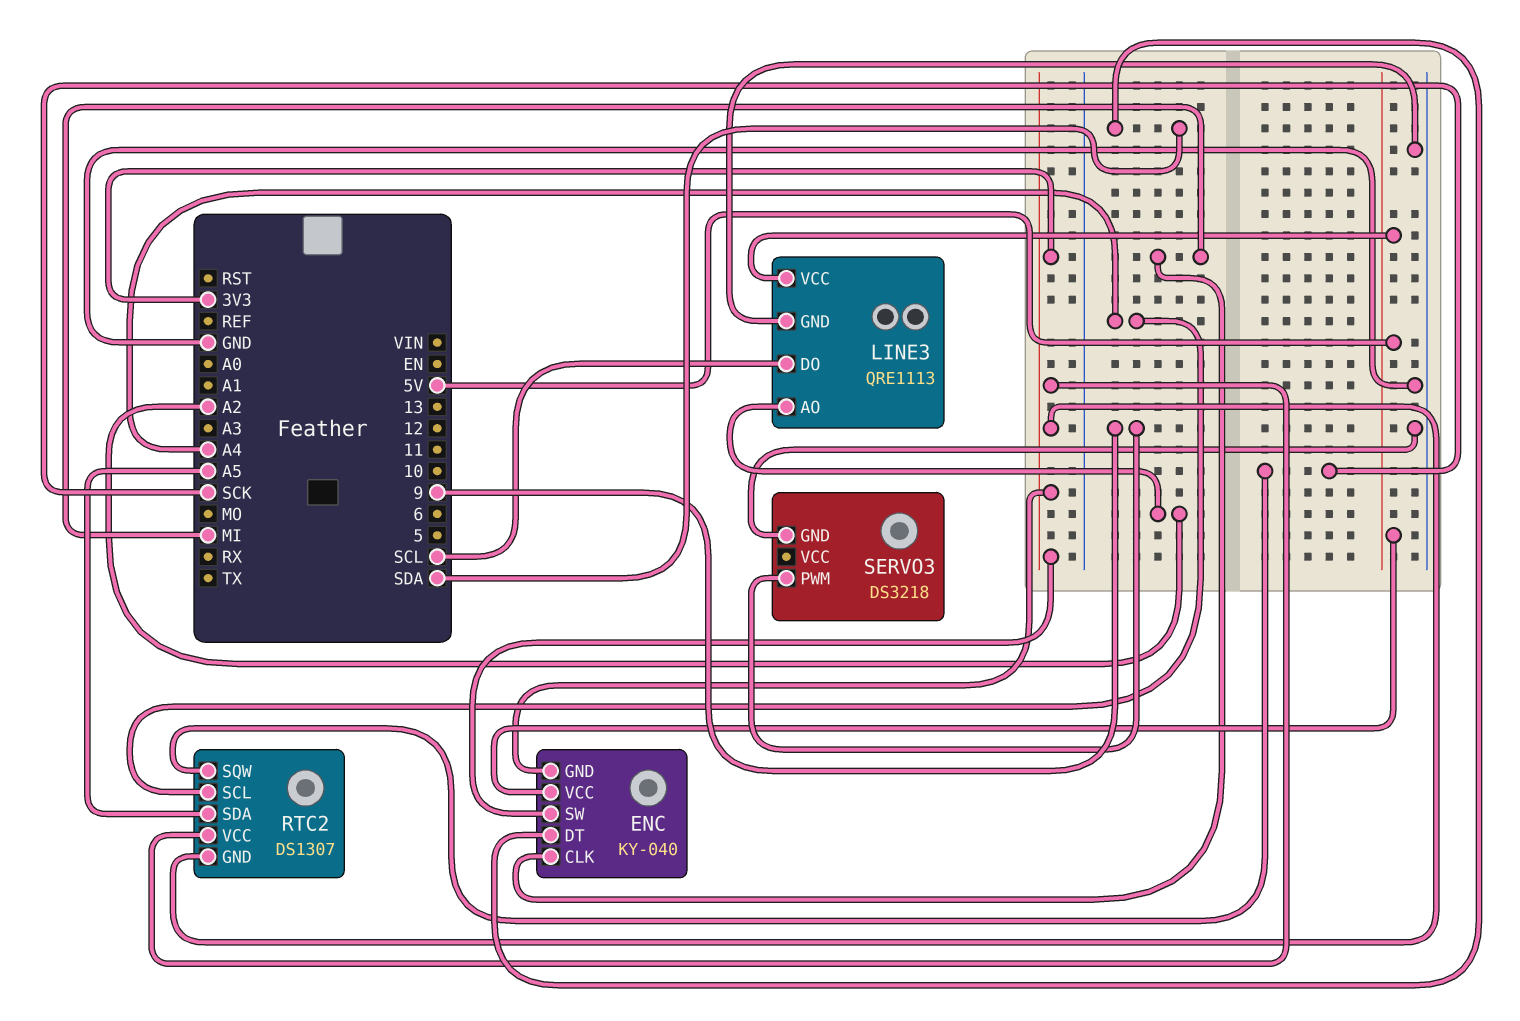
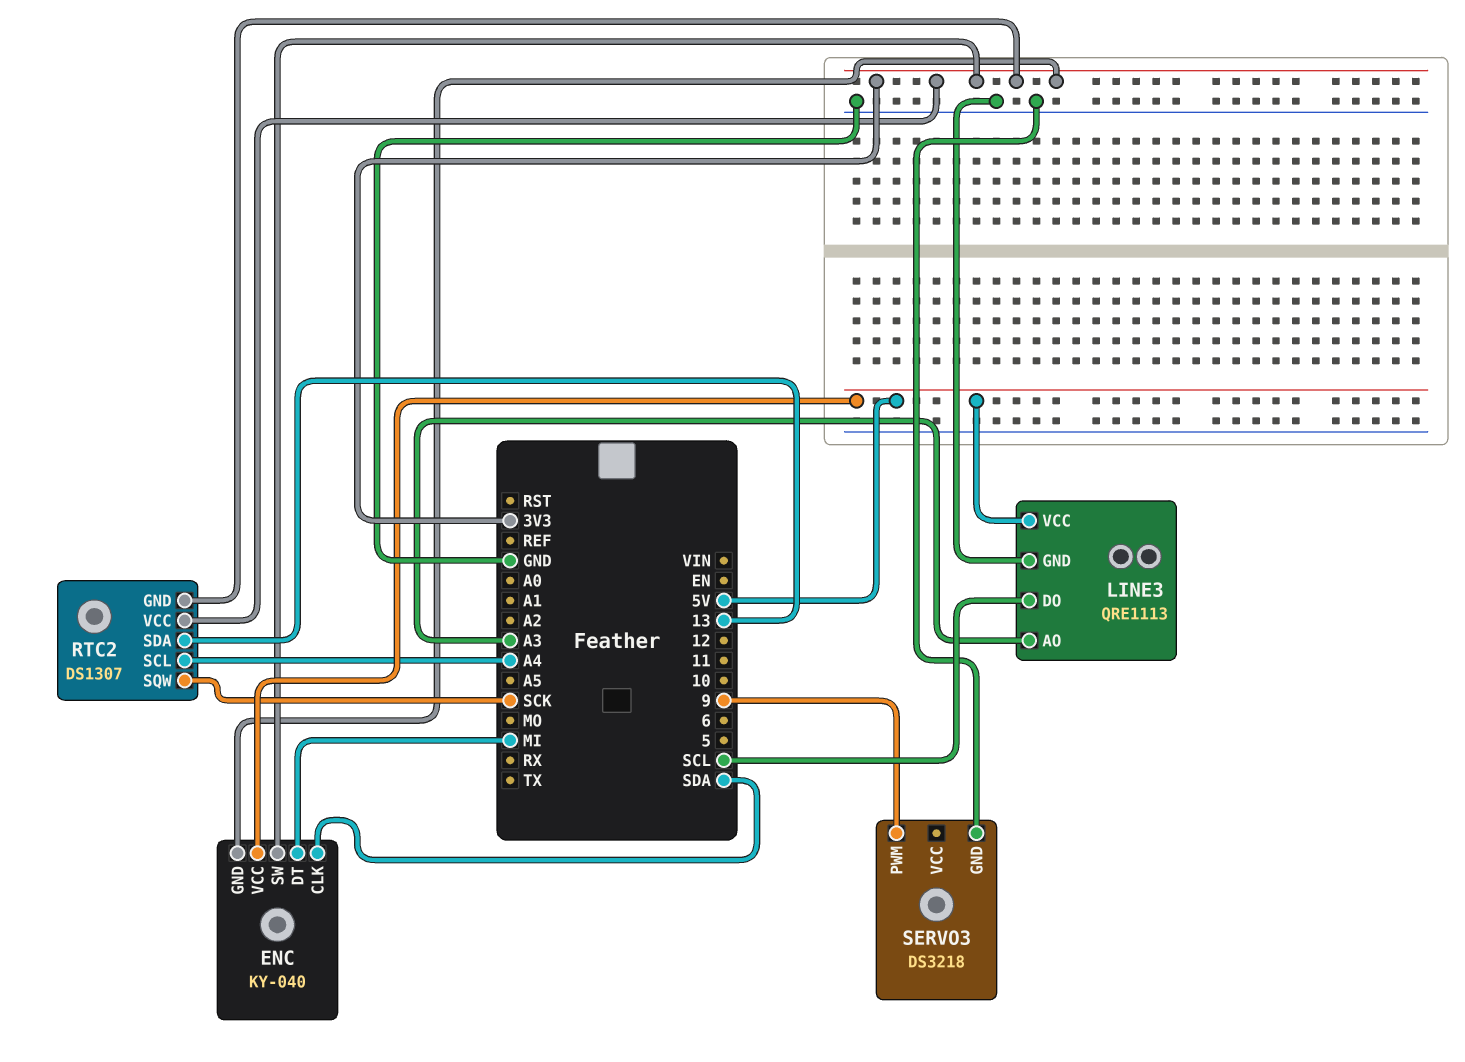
ENC pin CLK: MI -> SDA
ENC pin DT: SDA -> MI
LINE3 pin AO: A2 -> A3
RTC2 pin SDA: A5 -> 13

